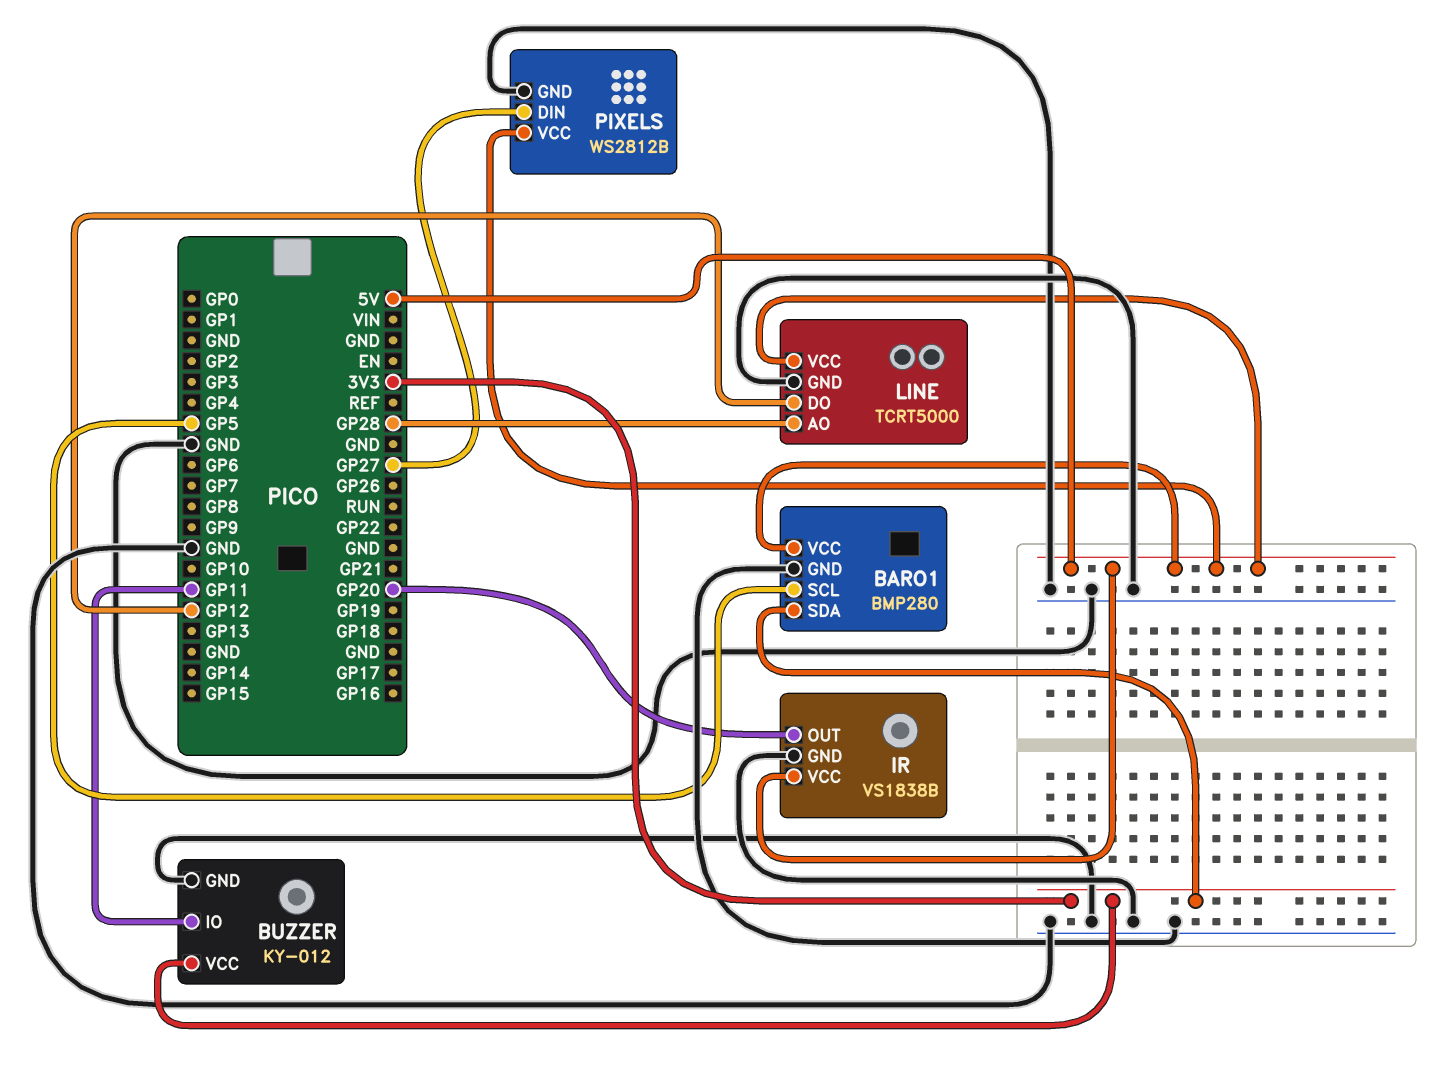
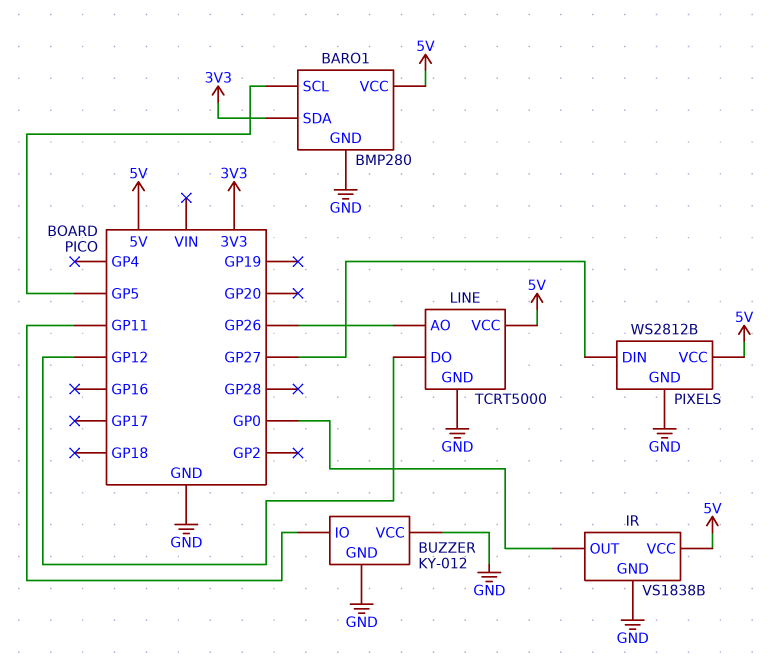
BUZZER pin VCC: 3V3 -> GND
IR pin OUT: GP20 -> GP0
LINE pin AO: GP28 -> GP26

